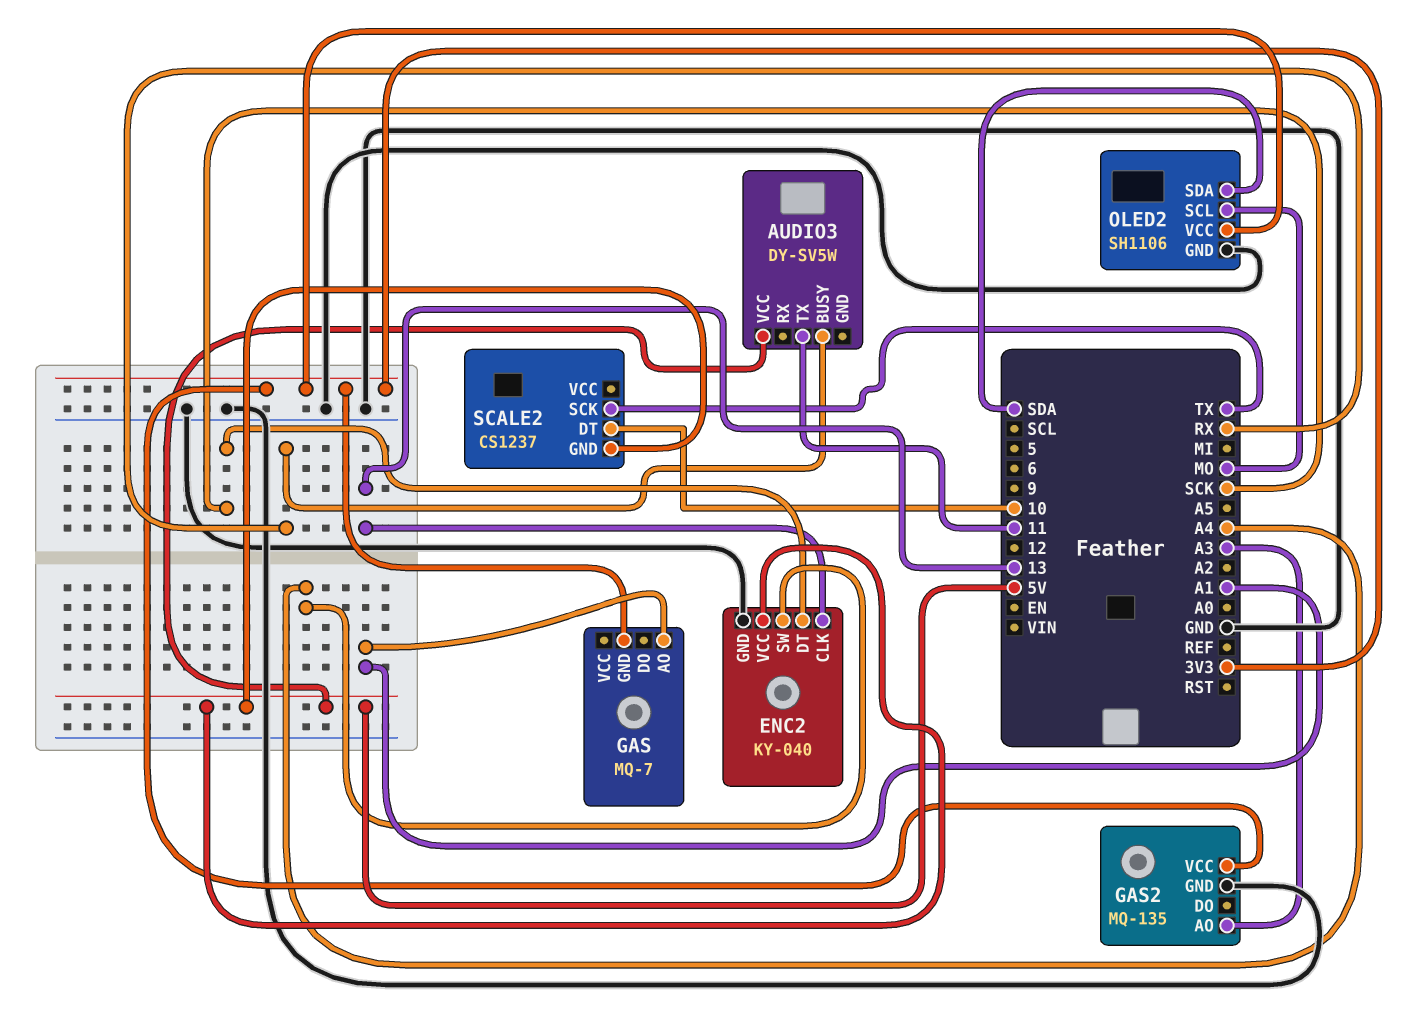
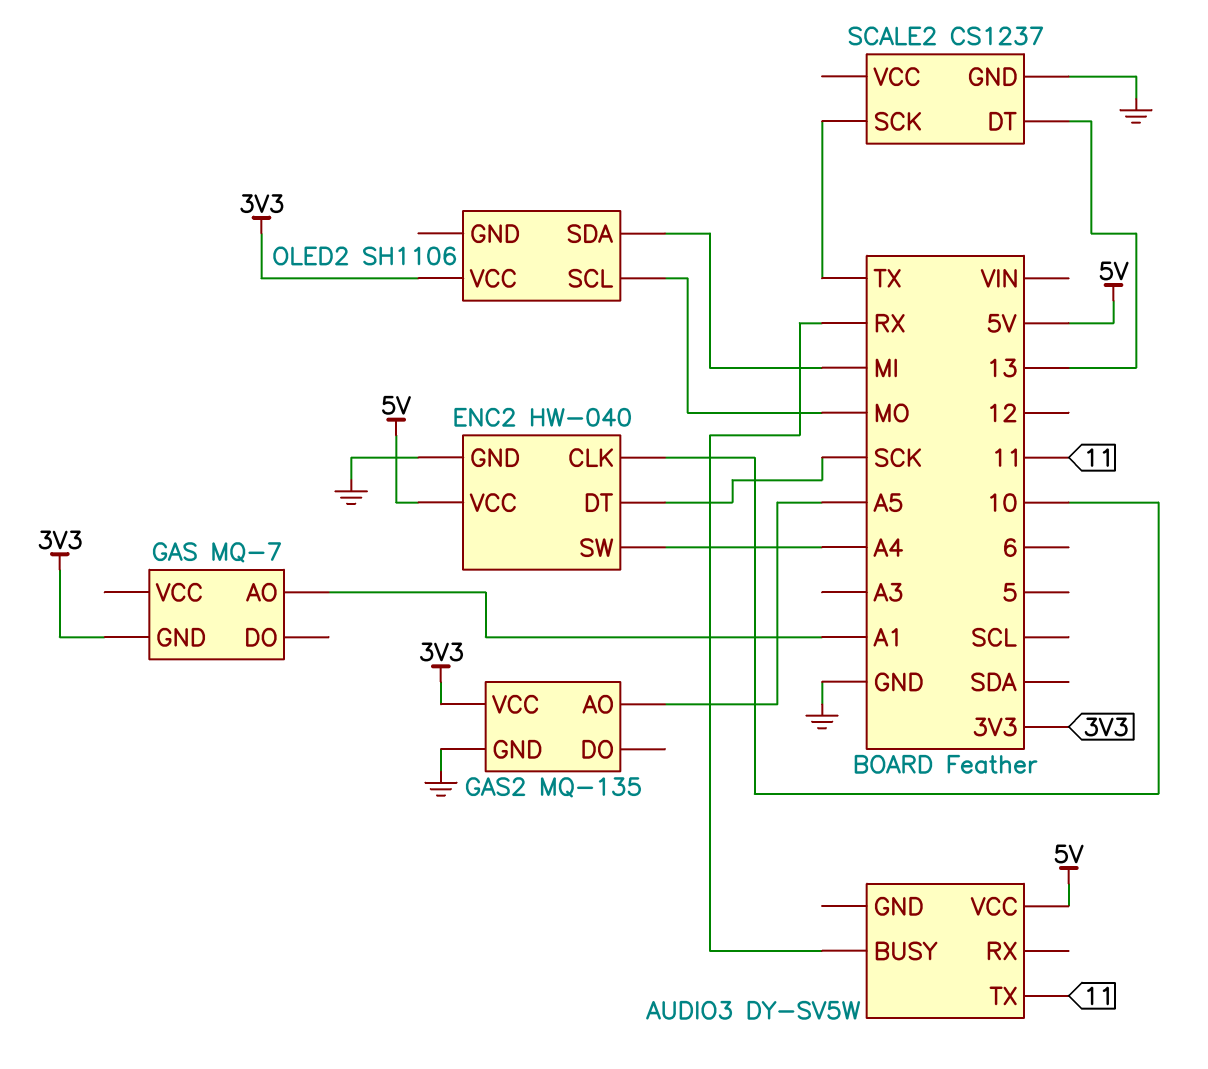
ENC2: KY-040 -> HW-040
ENC2 pin CLK: 13 -> 10
GAS2 pin AO: A3 -> A5
OLED2 pin GND: GND -> none
OLED2 pin SDA: SDA -> MI
SCALE2 pin DT: 10 -> 13
SCALE2 pin GND: 5V -> GND

